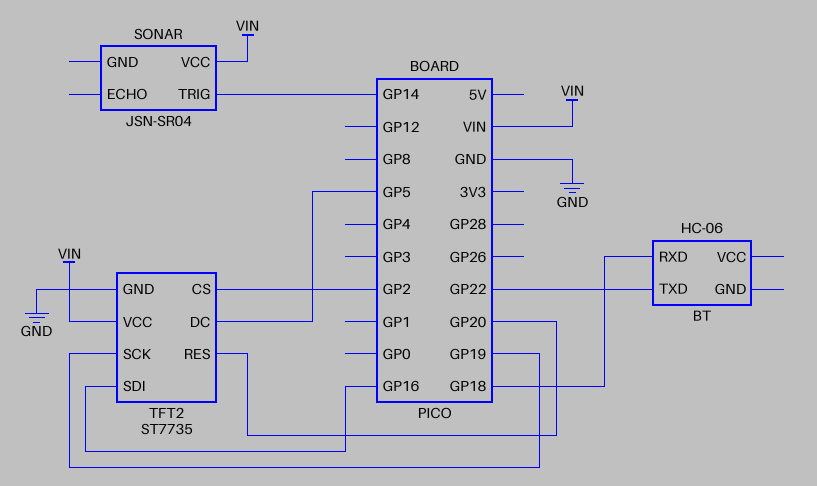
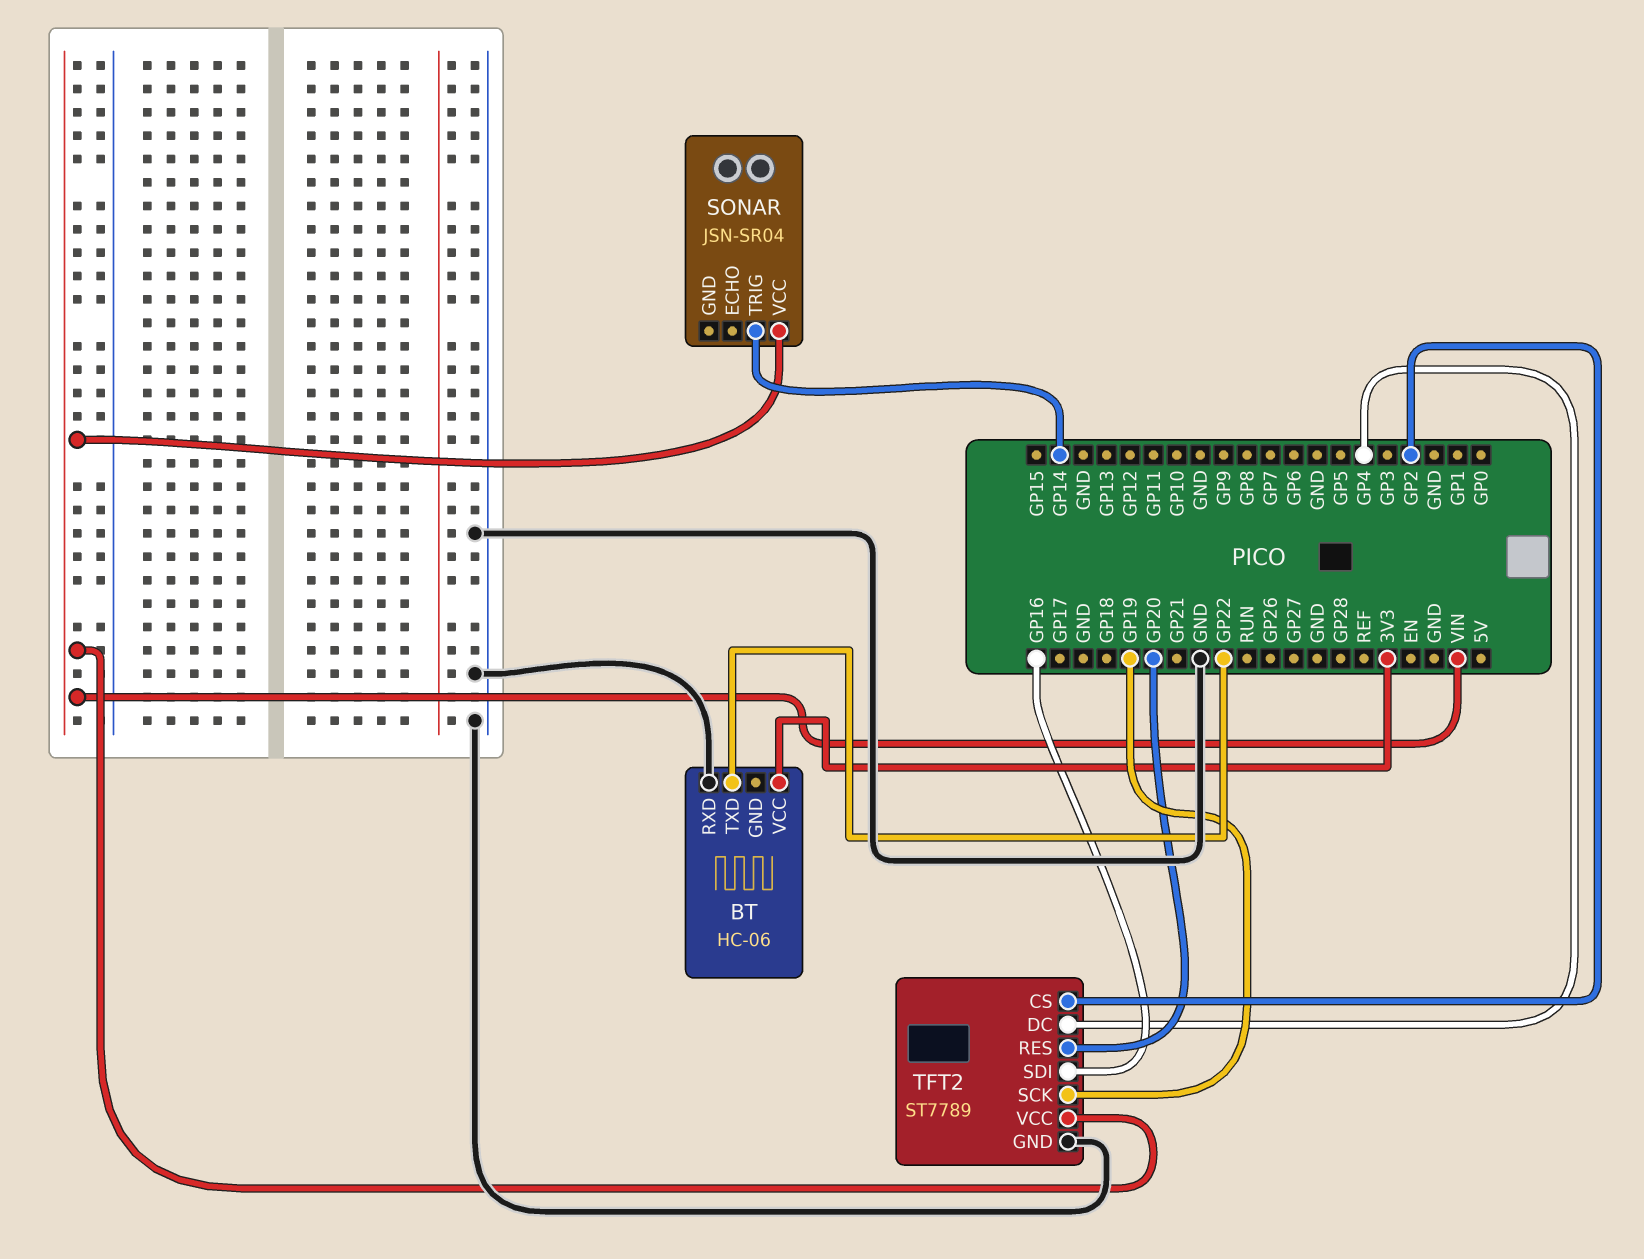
BT pin RXD: GP18 -> GND
BT pin VCC: none -> 3V3
TFT2: ST7735 -> ST7789
TFT2 pin DC: GP5 -> GP4

